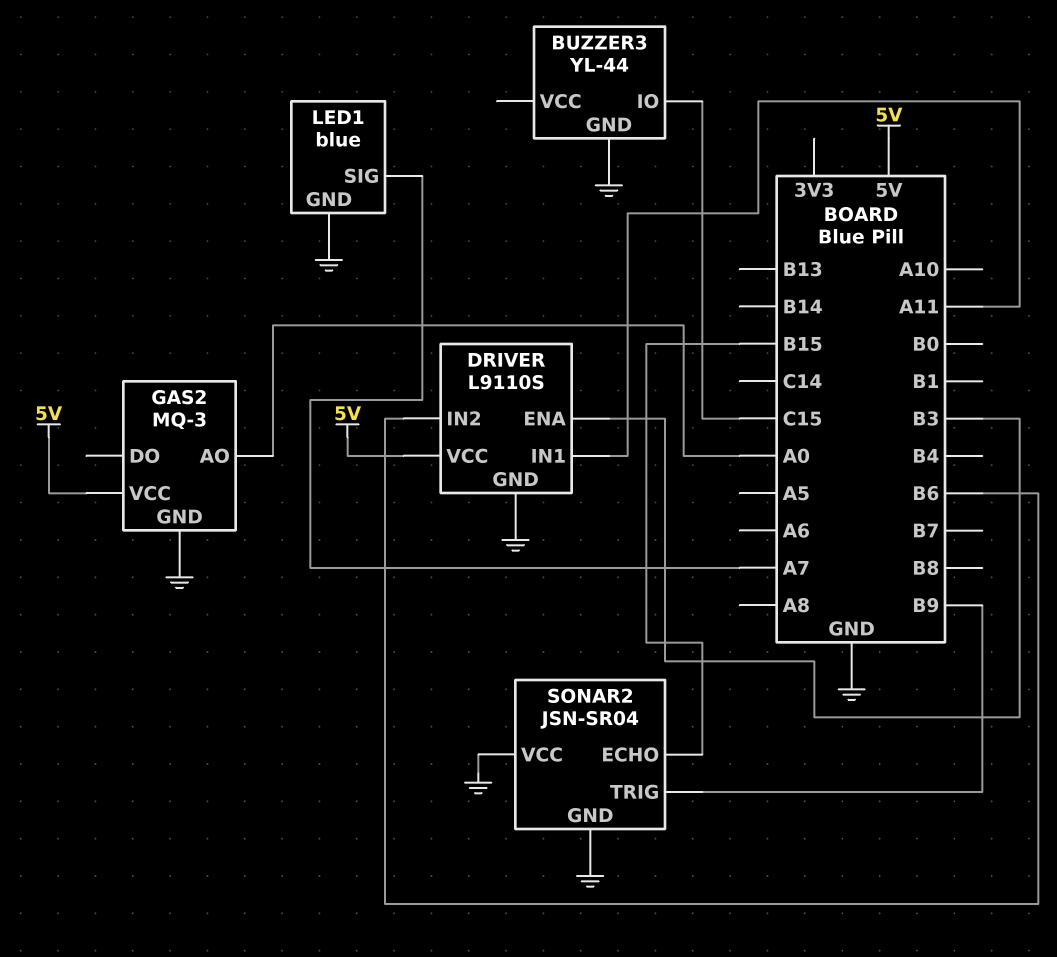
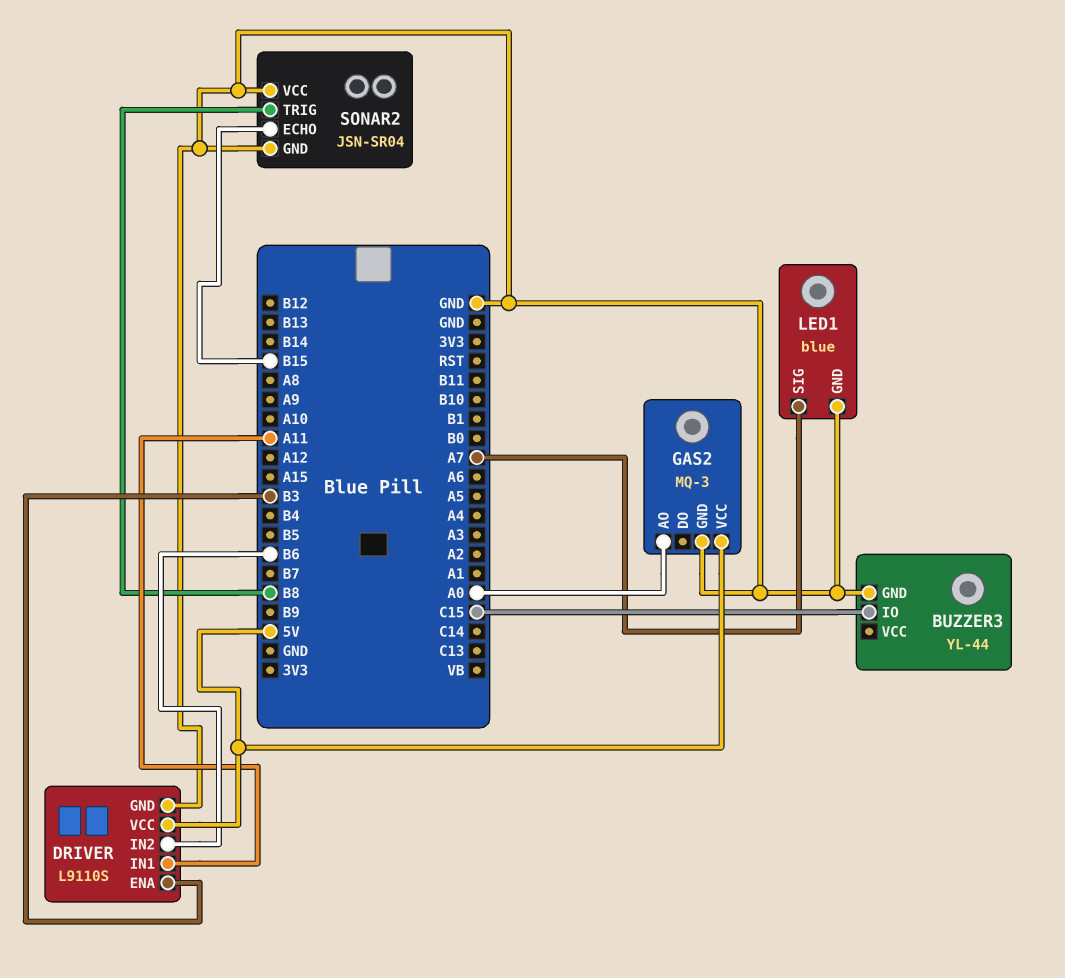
SONAR2 pin TRIG: B9 -> B8

